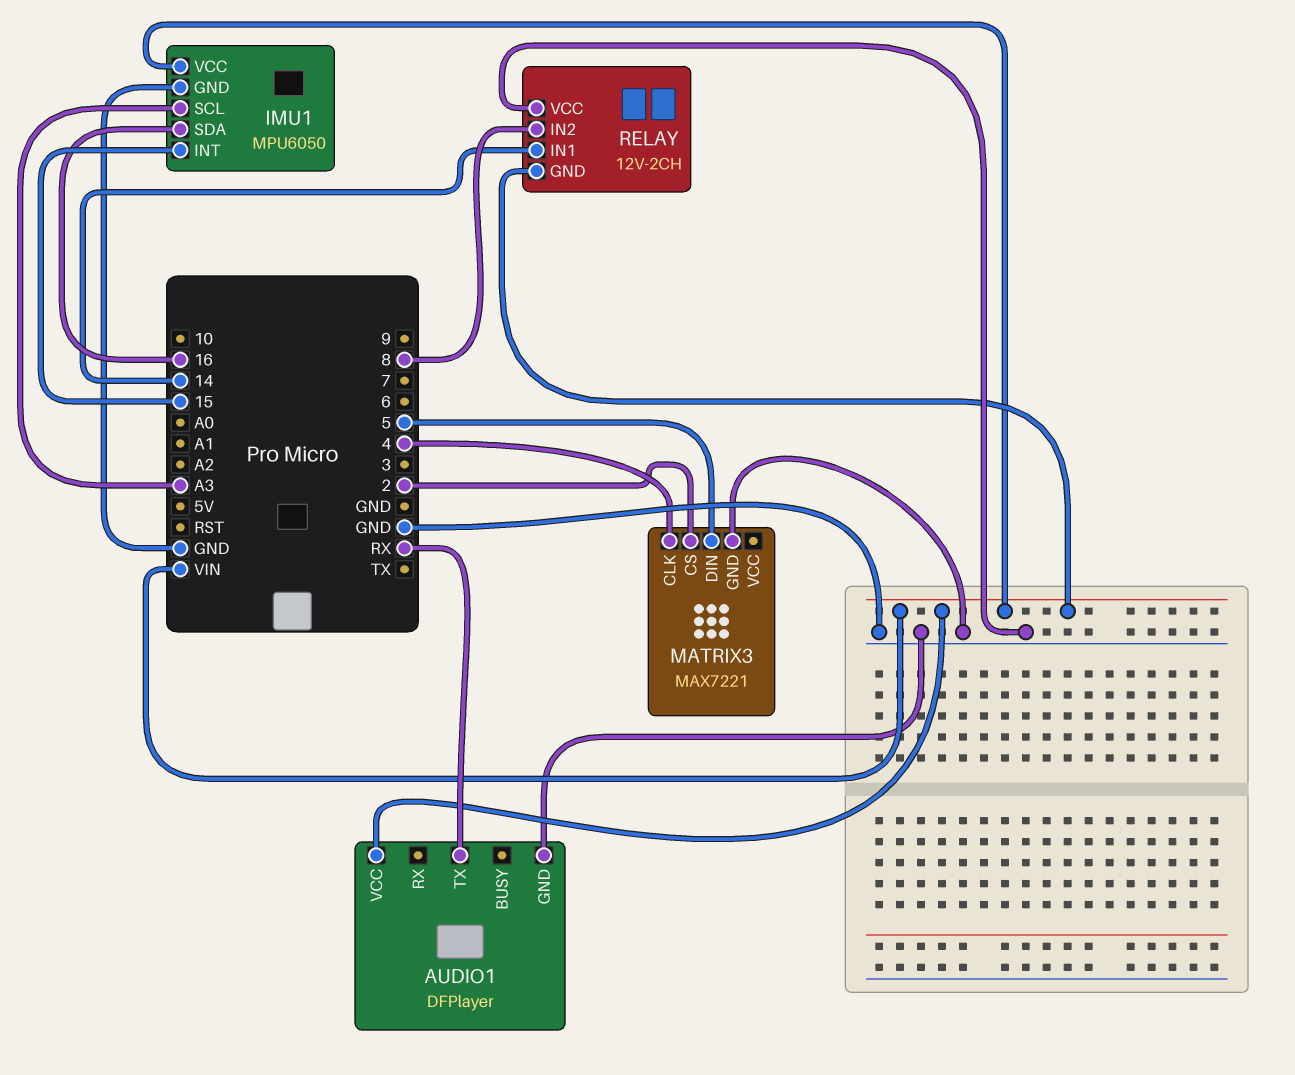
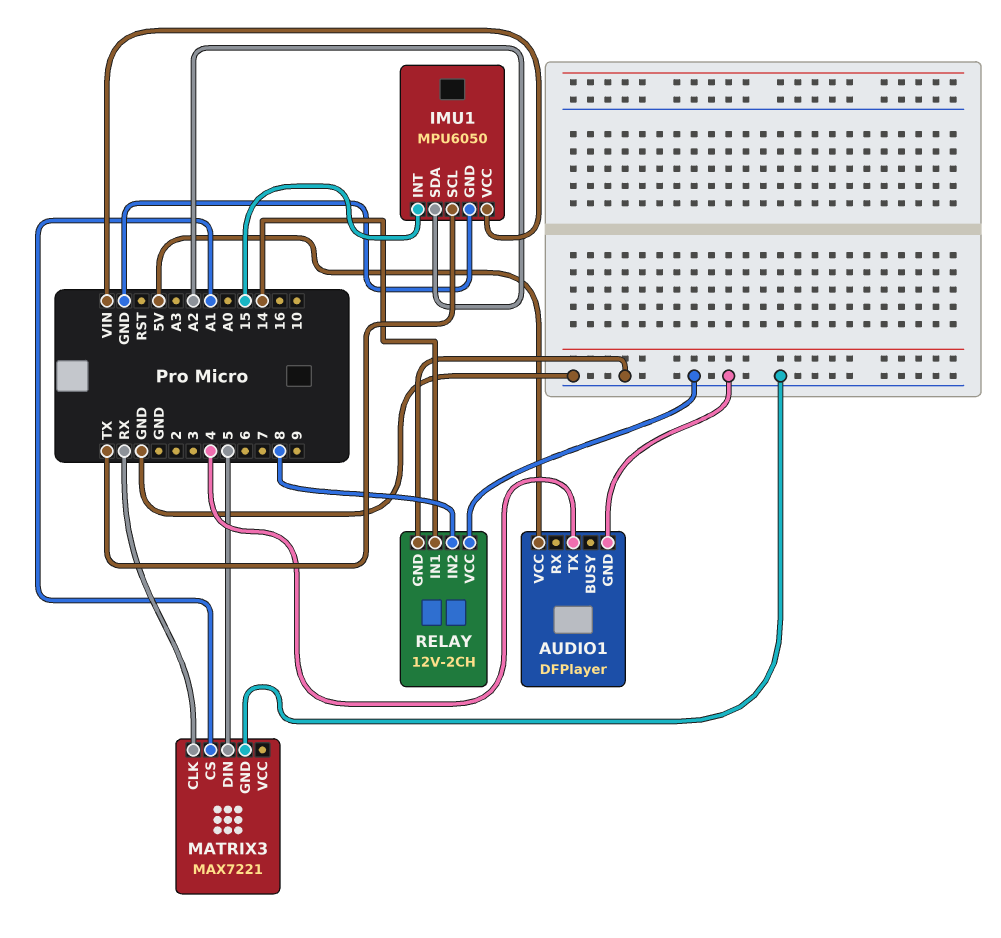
AUDIO1 pin TX: RX -> 4
AUDIO1 pin VCC: VIN -> 5V
IMU1 pin SCL: A3 -> TX
IMU1 pin SDA: 16 -> A2
MATRIX3 pin CLK: 4 -> RX
MATRIX3 pin CS: 2 -> A1
RELAY pin GND: VIN -> GND

